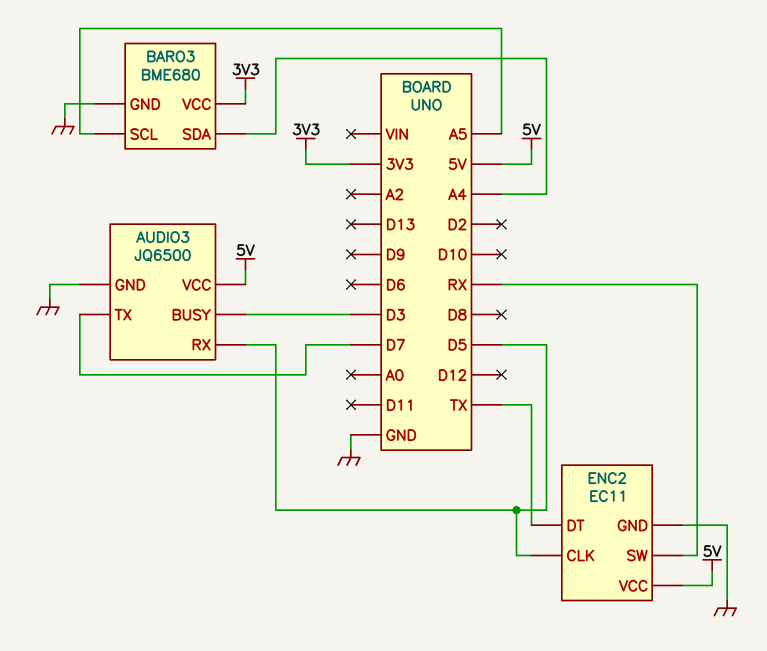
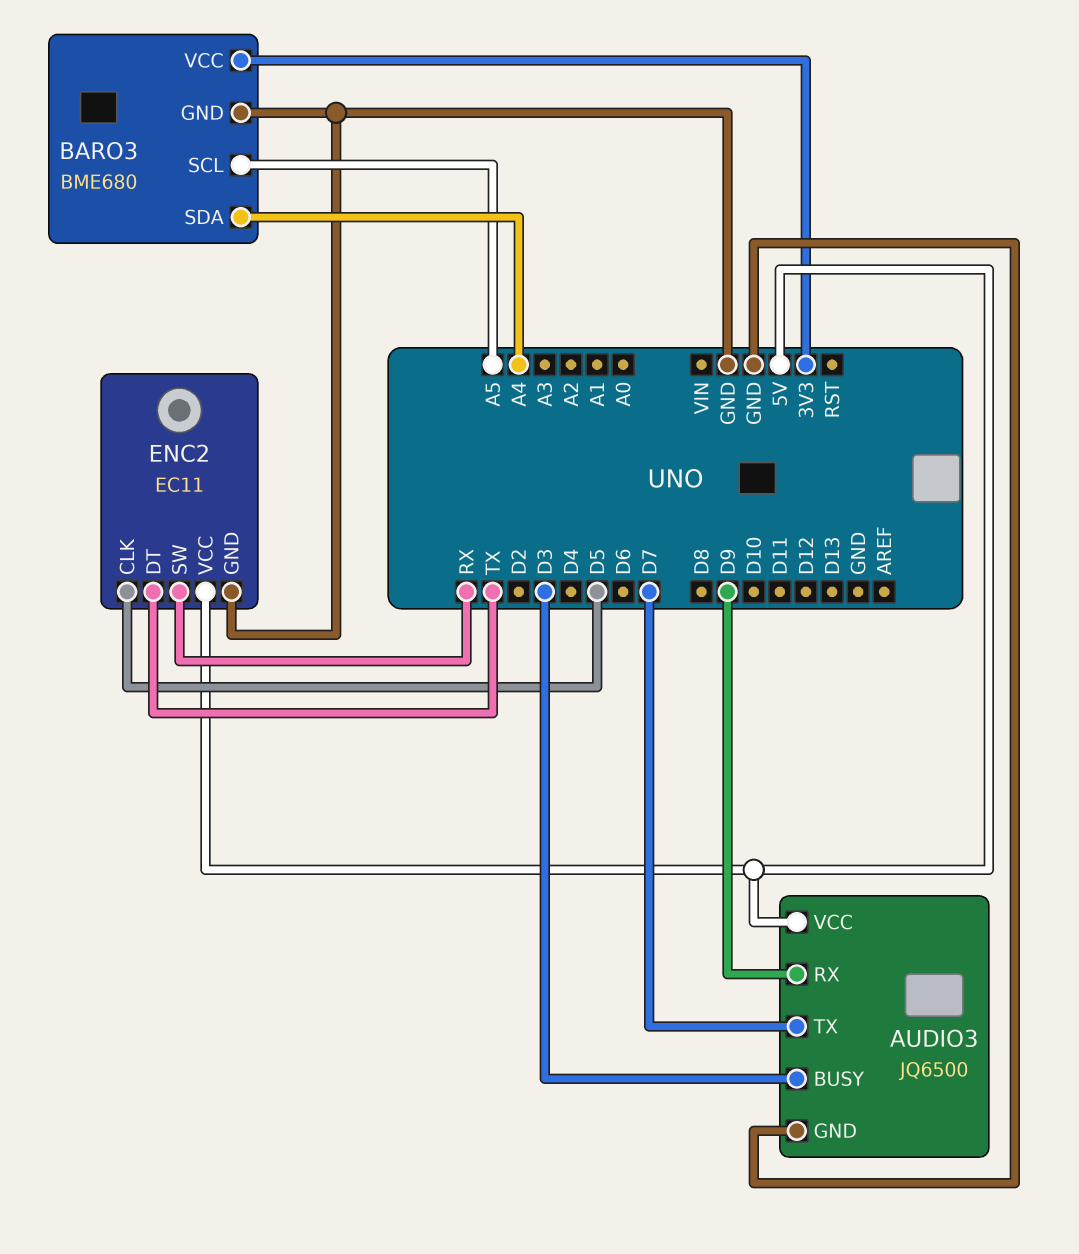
AUDIO3 pin RX: D5 -> D9

